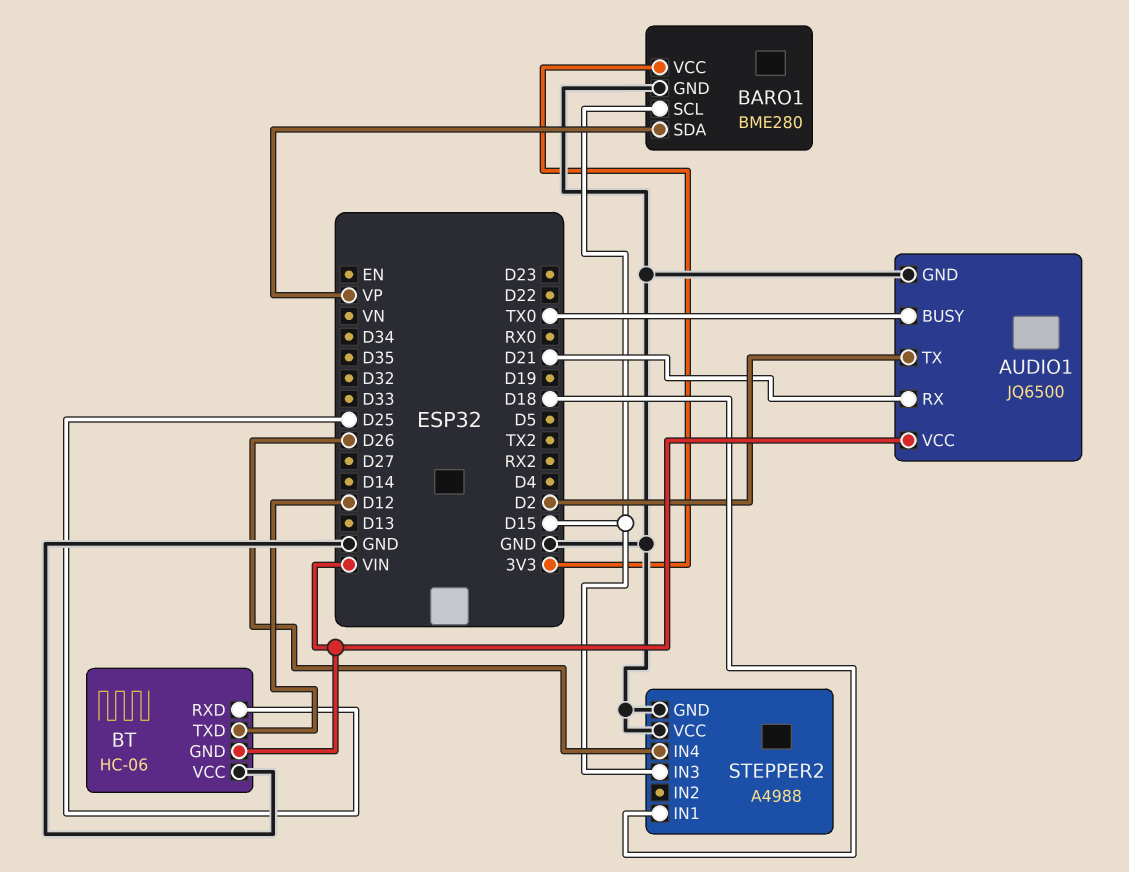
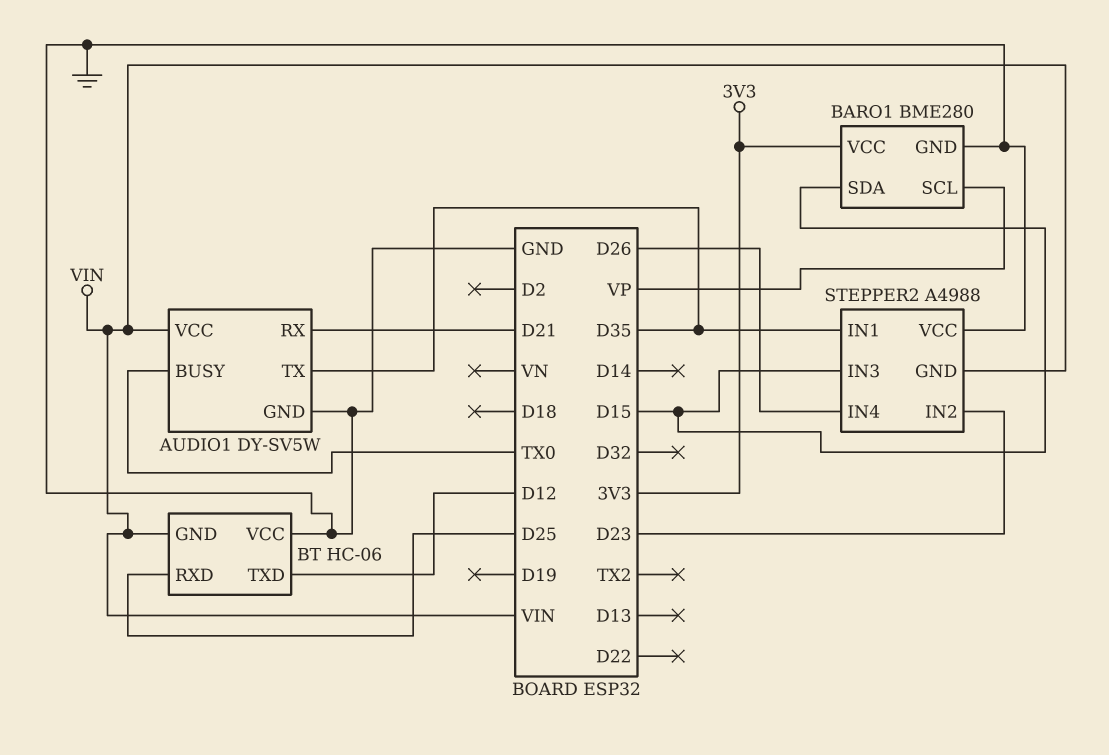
AUDIO1: JQ6500 -> DY-SV5W
AUDIO1 pin TX: D2 -> D35
BARO1 pin SCL: D15 -> VP
BARO1 pin SDA: VP -> D15
STEPPER2 pin GND: GND -> VIN
STEPPER2 pin IN1: D18 -> D35
STEPPER2 pin IN2: none -> D23

